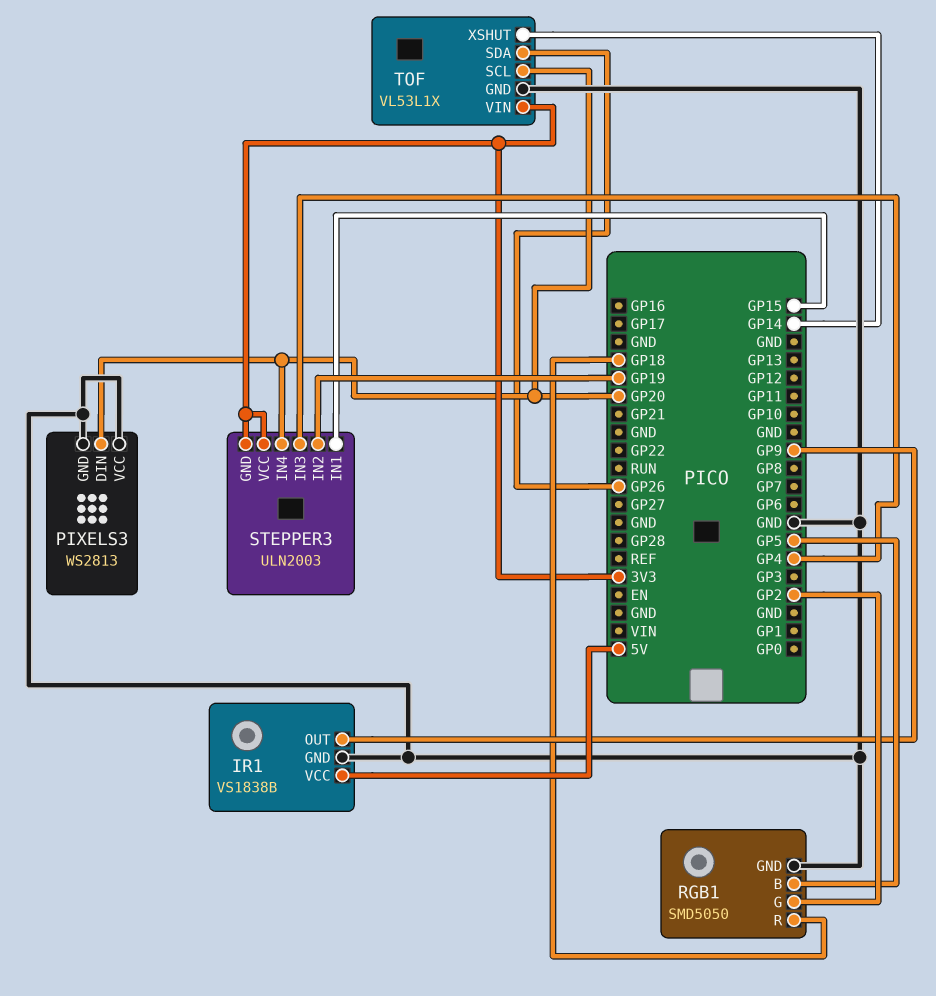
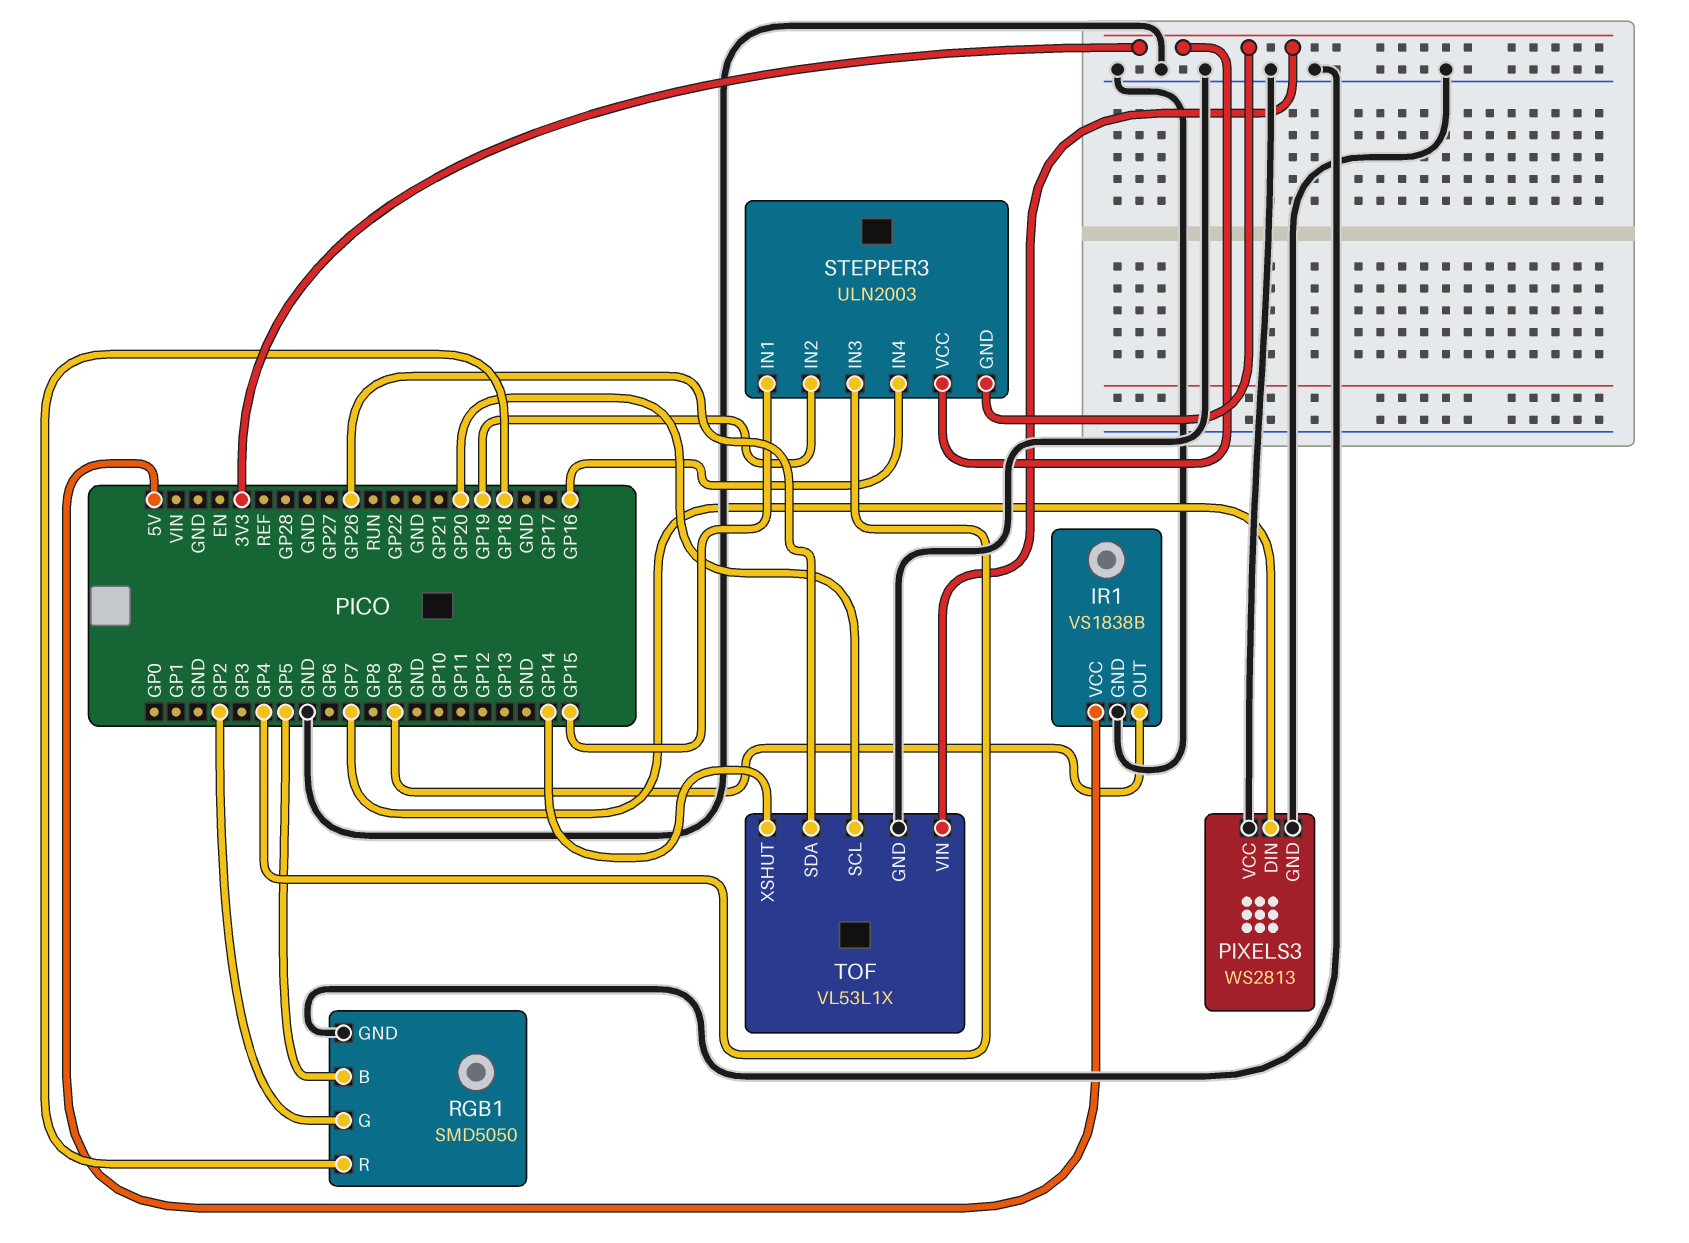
PIXELS3 pin DIN: GP20 -> GP7
STEPPER3 pin IN4: GP20 -> GP16

